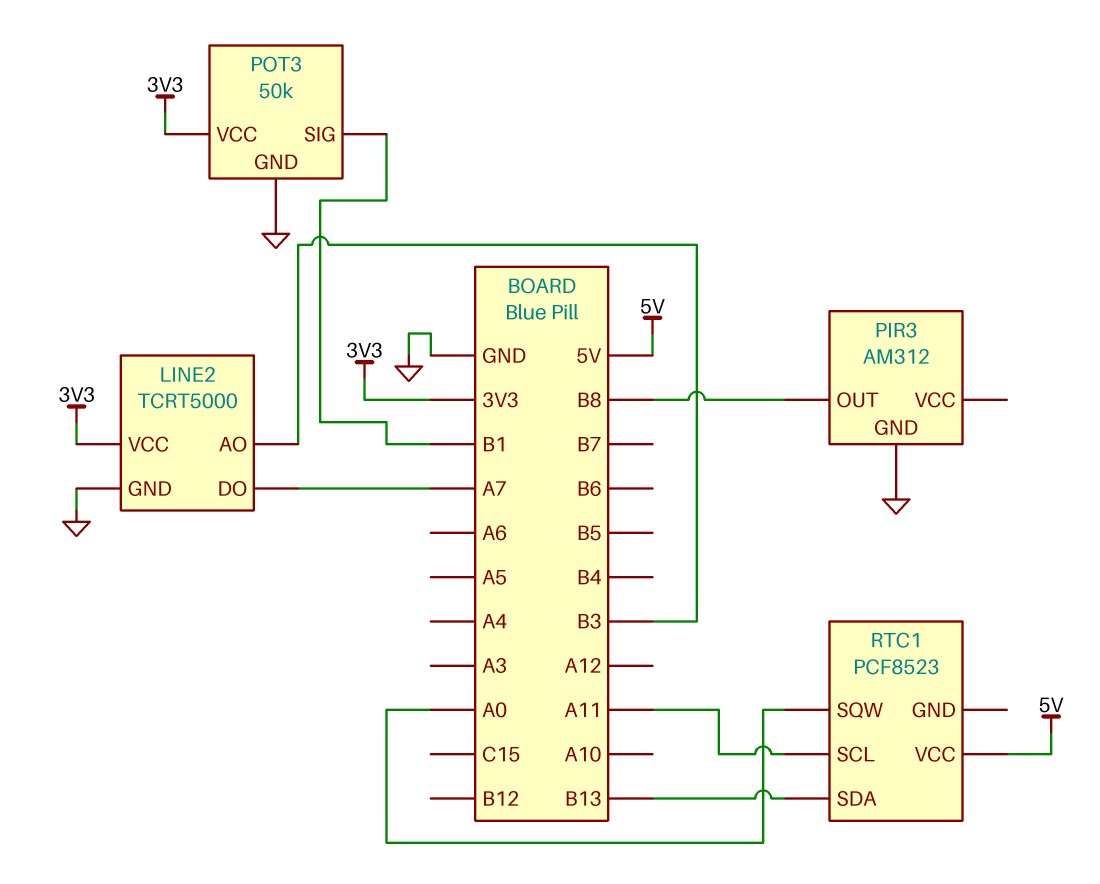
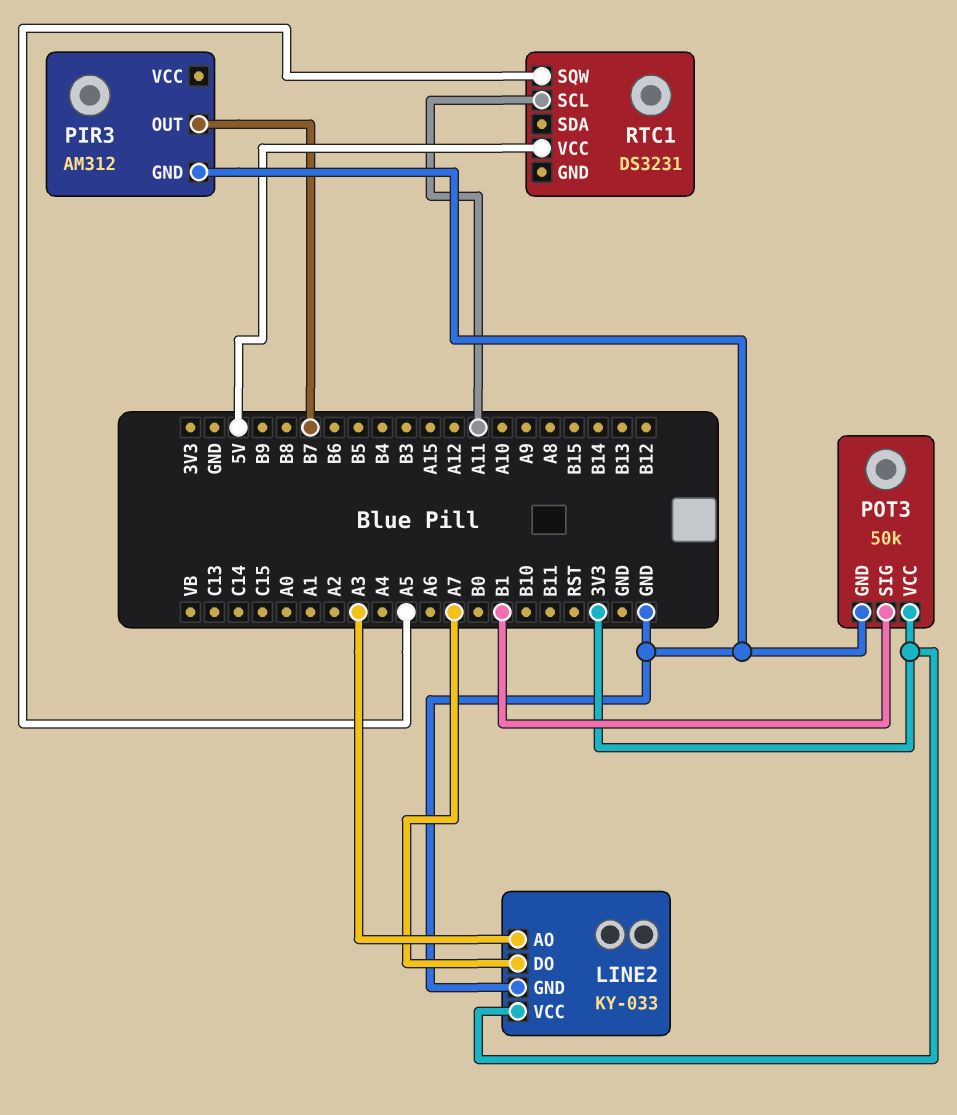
LINE2: TCRT5000 -> KY-033
LINE2 pin AO: B3 -> A3
PIR3 pin OUT: B8 -> B7
RTC1: PCF8523 -> DS3231
RTC1 pin SDA: B13 -> none
RTC1 pin SQW: A0 -> A5

